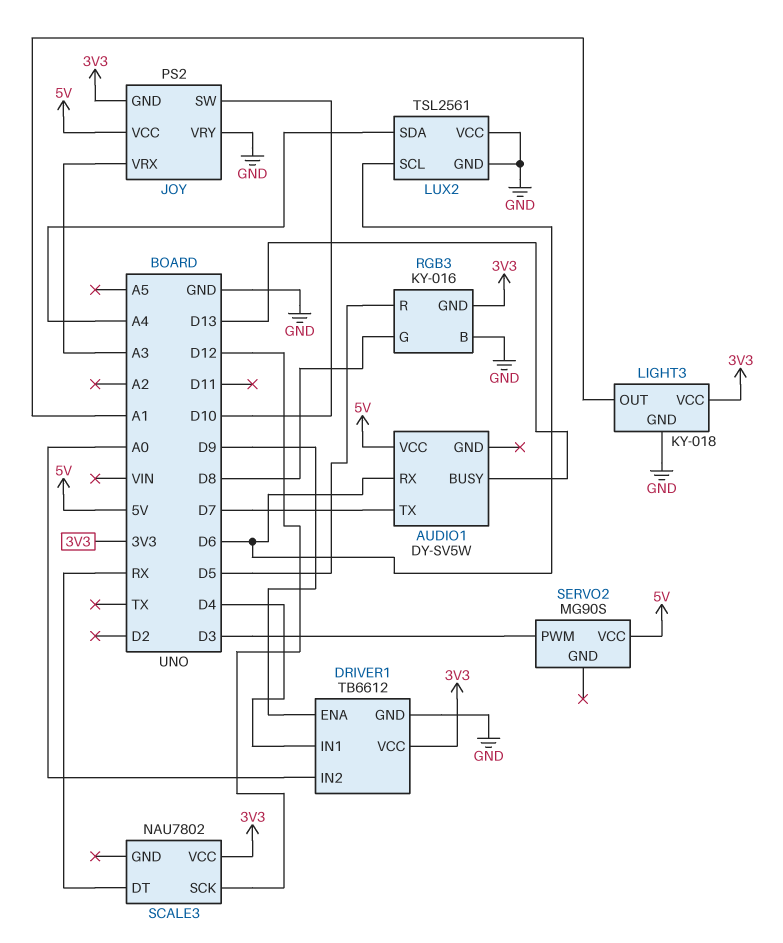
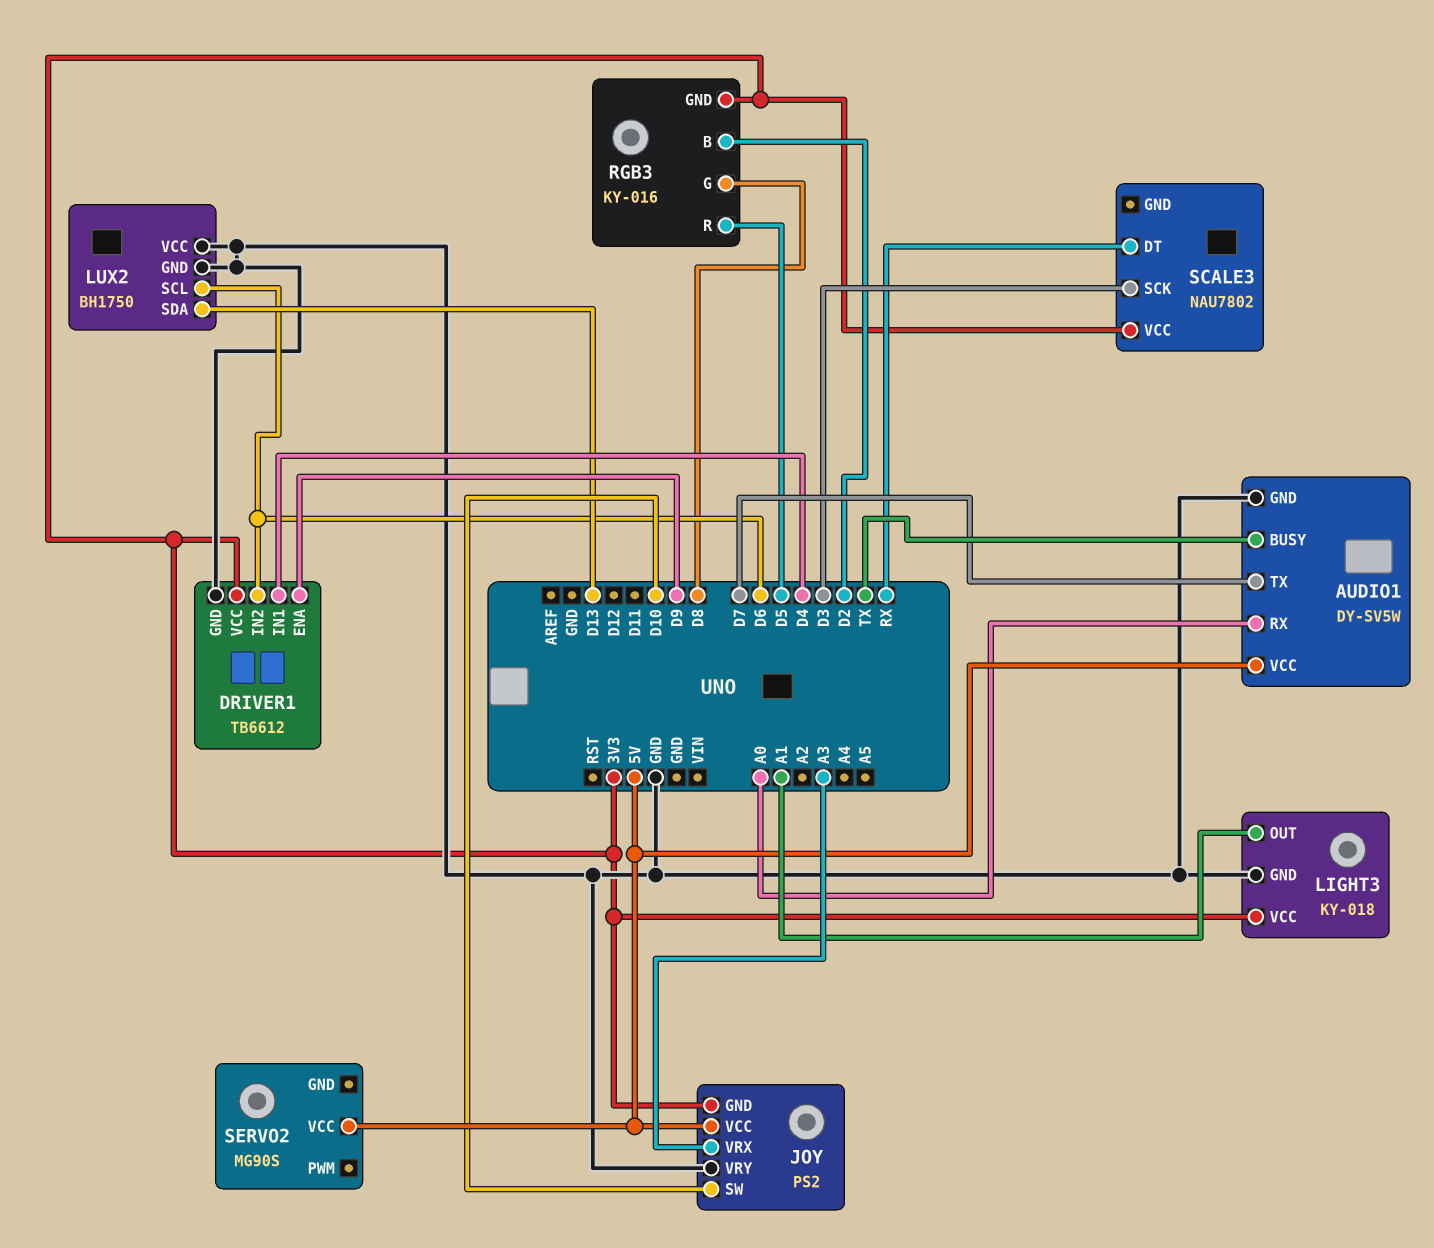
AUDIO1 pin BUSY: D13 -> TX
AUDIO1 pin GND: none -> GND
AUDIO1 pin RX: D6 -> A0
DRIVER1 pin IN2: A0 -> D6
LUX2: TSL2561 -> BH1750
LUX2 pin SDA: A4 -> D13
RGB3 pin B: GND -> D2
SCALE3 pin SCK: D12 -> D3
SERVO2 pin PWM: D3 -> none

